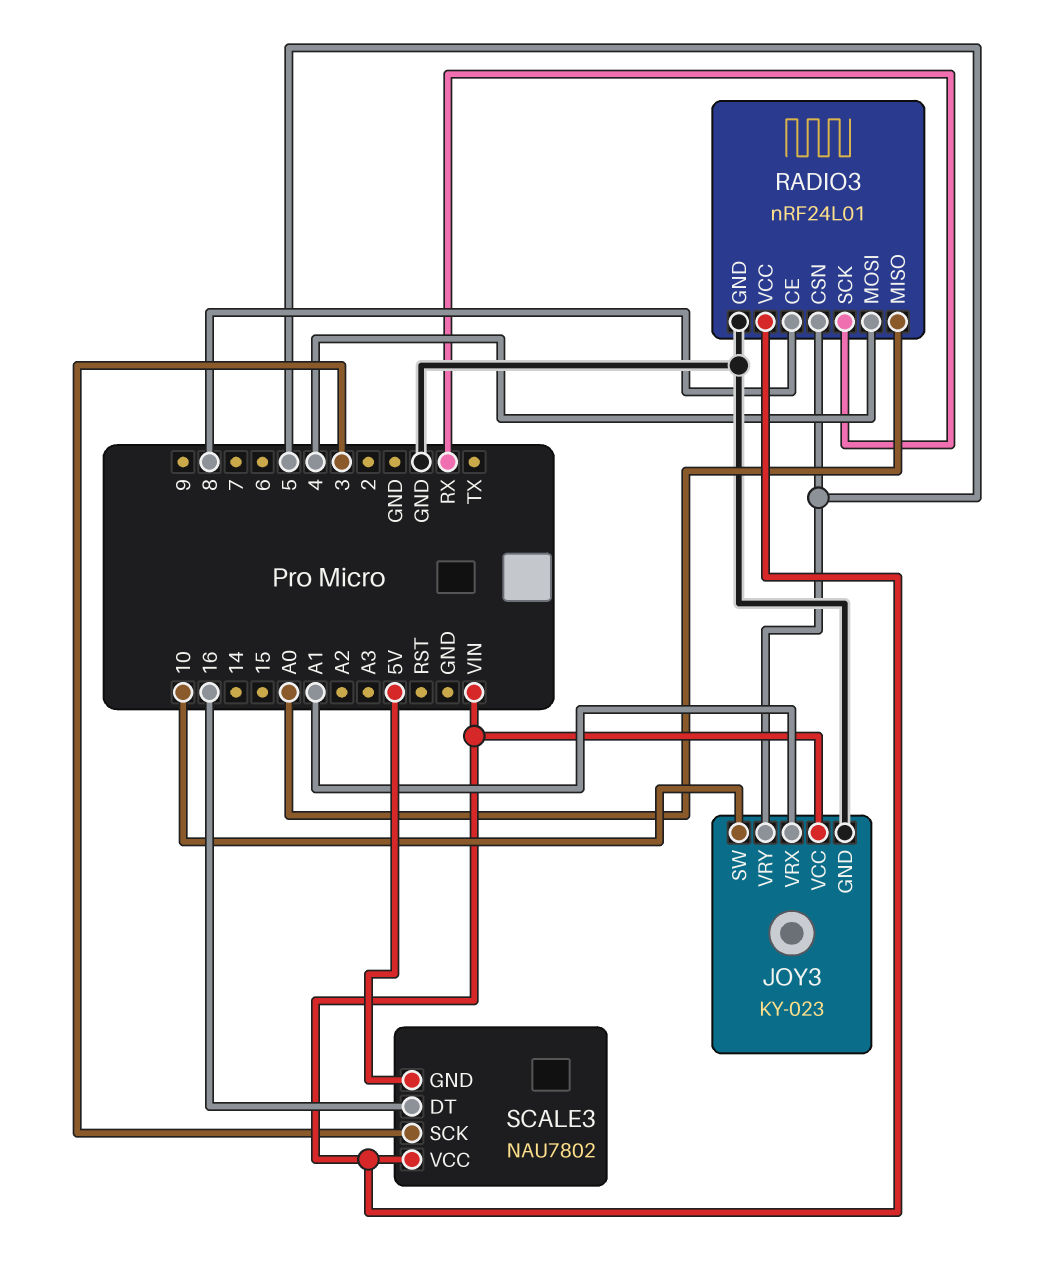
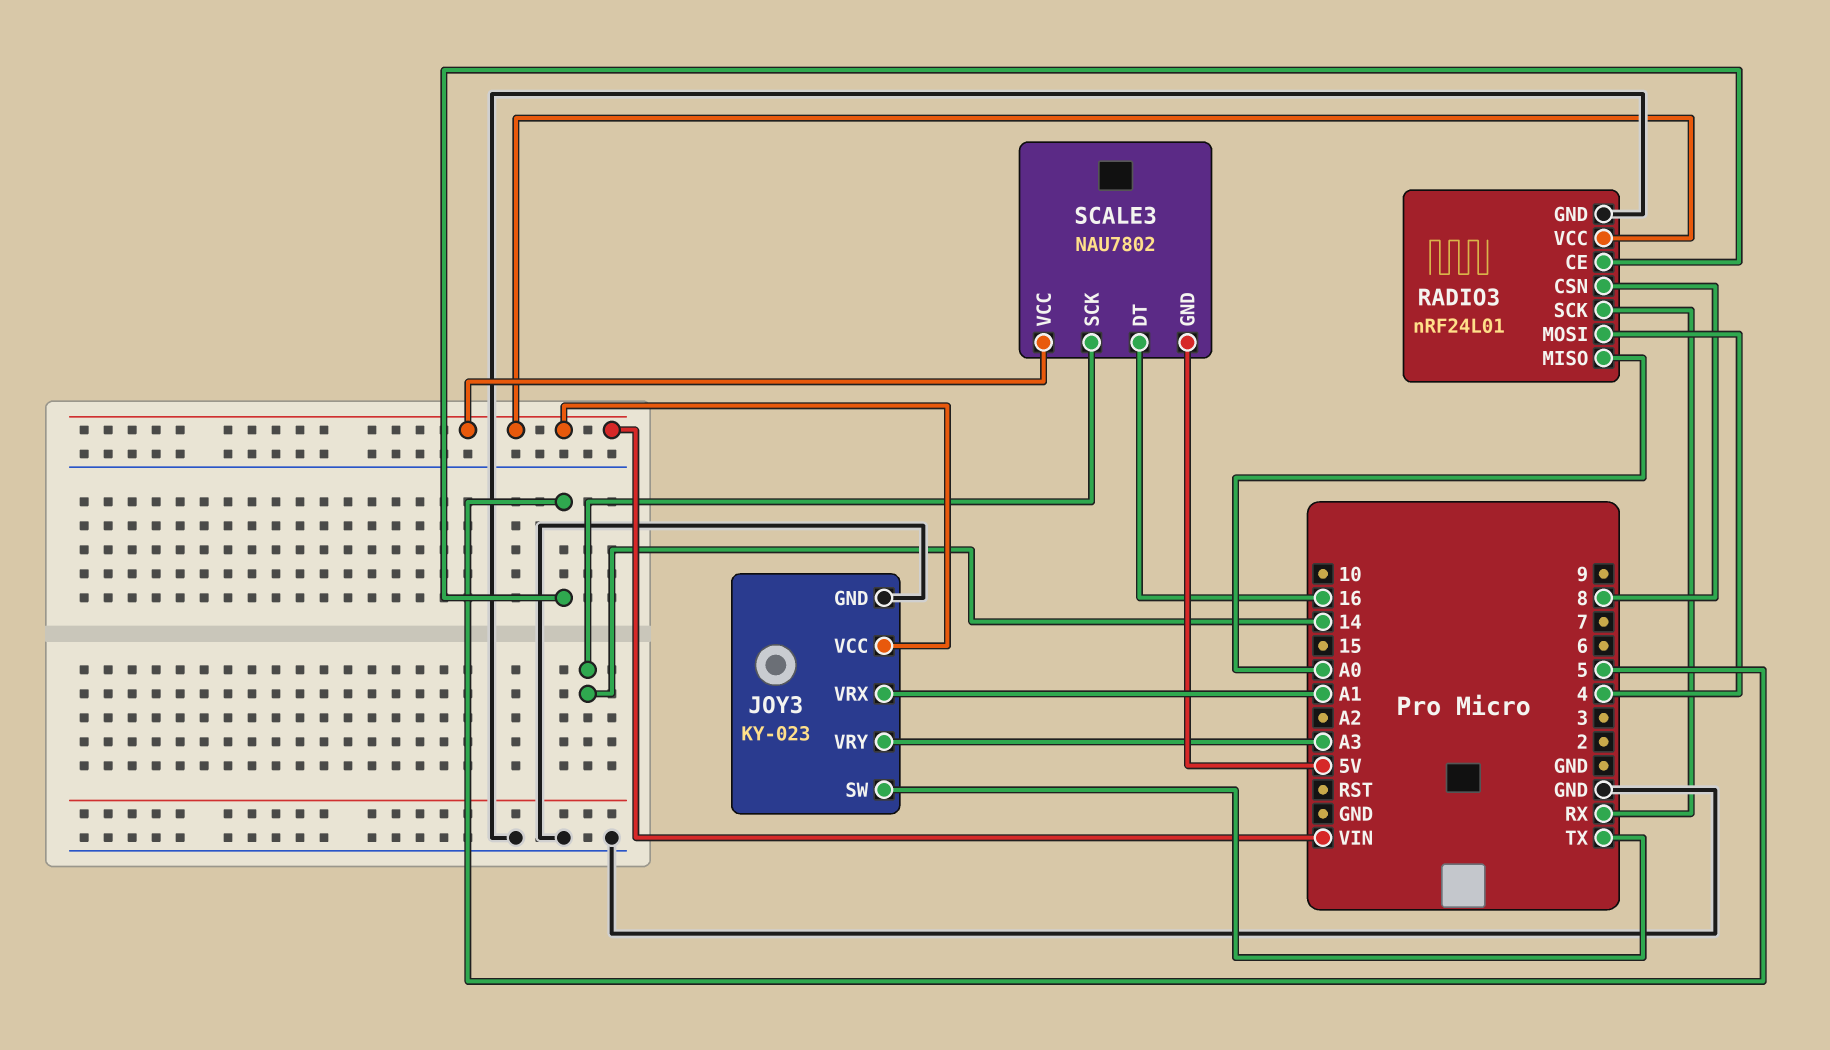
JOY3 pin SW: 10 -> TX
JOY3 pin VRY: 5 -> A3
RADIO3 pin CE: 8 -> 5
RADIO3 pin CSN: 5 -> 8
SCALE3 pin SCK: 3 -> 14

